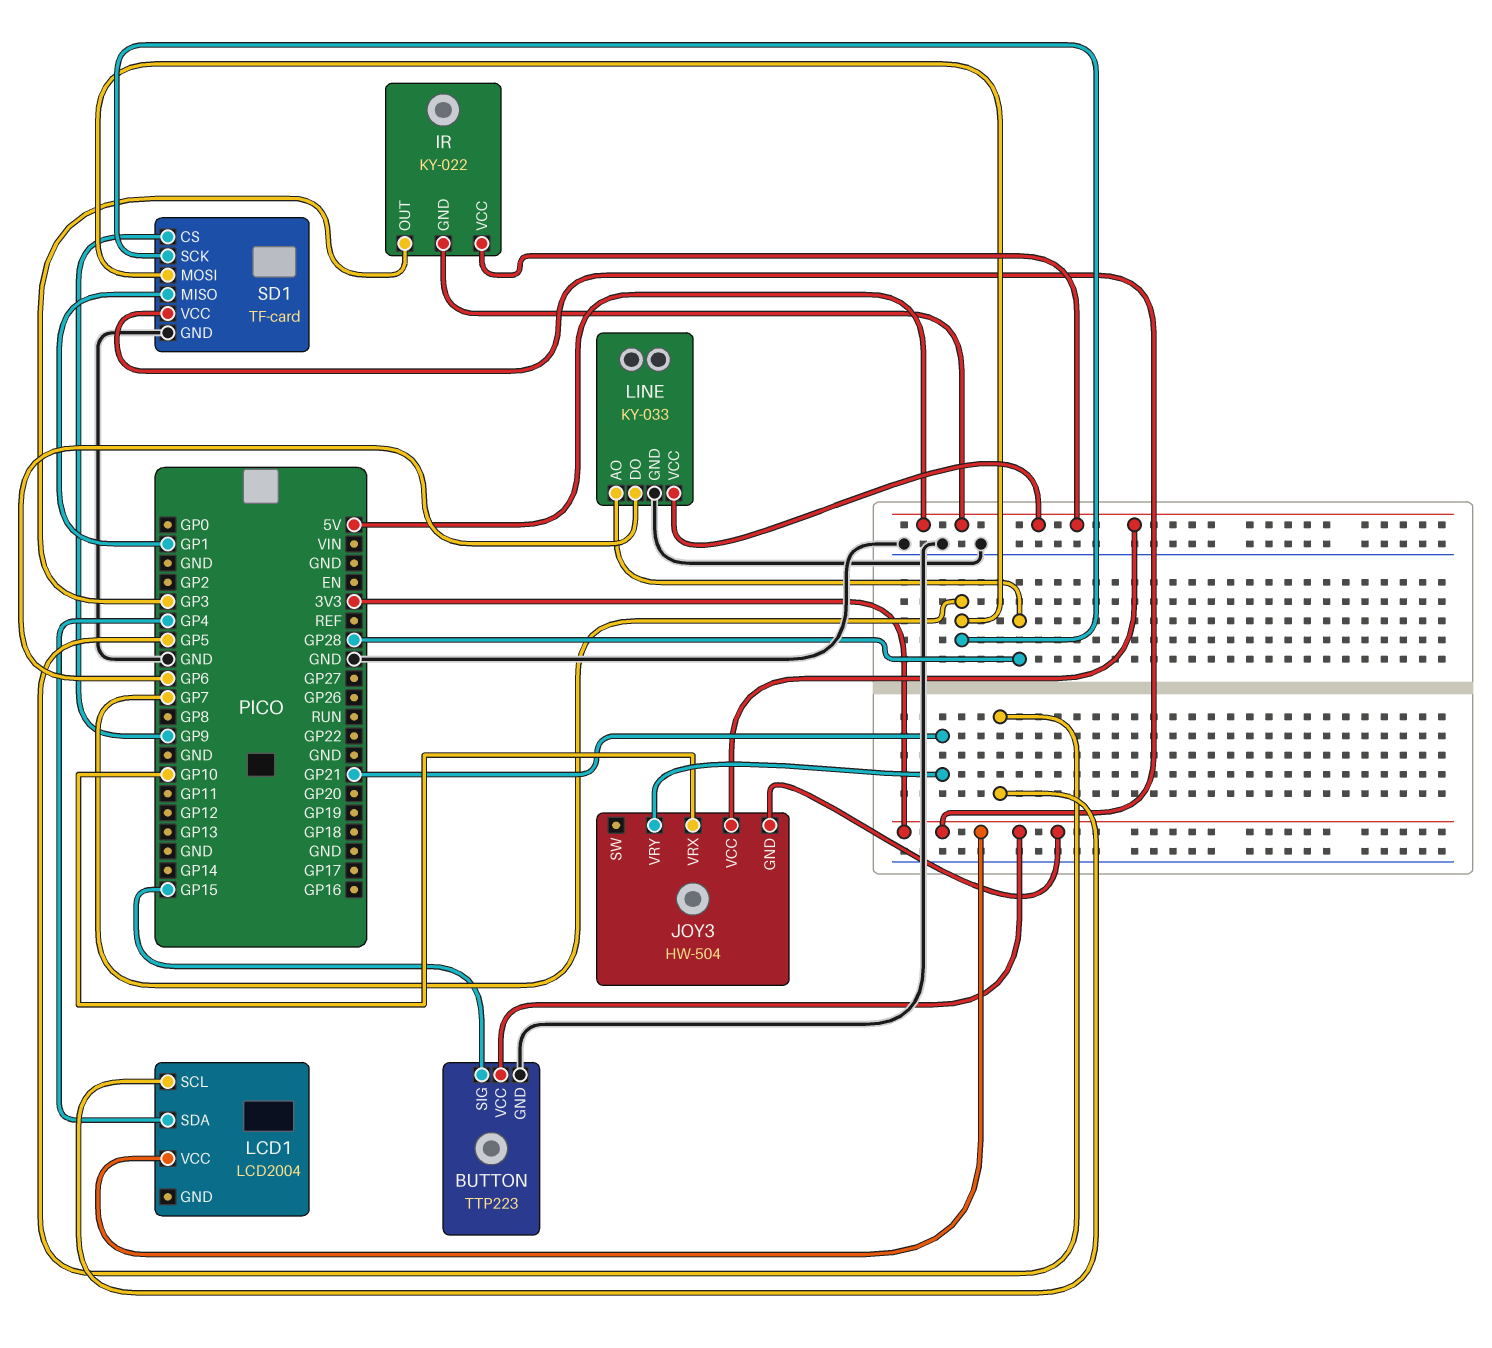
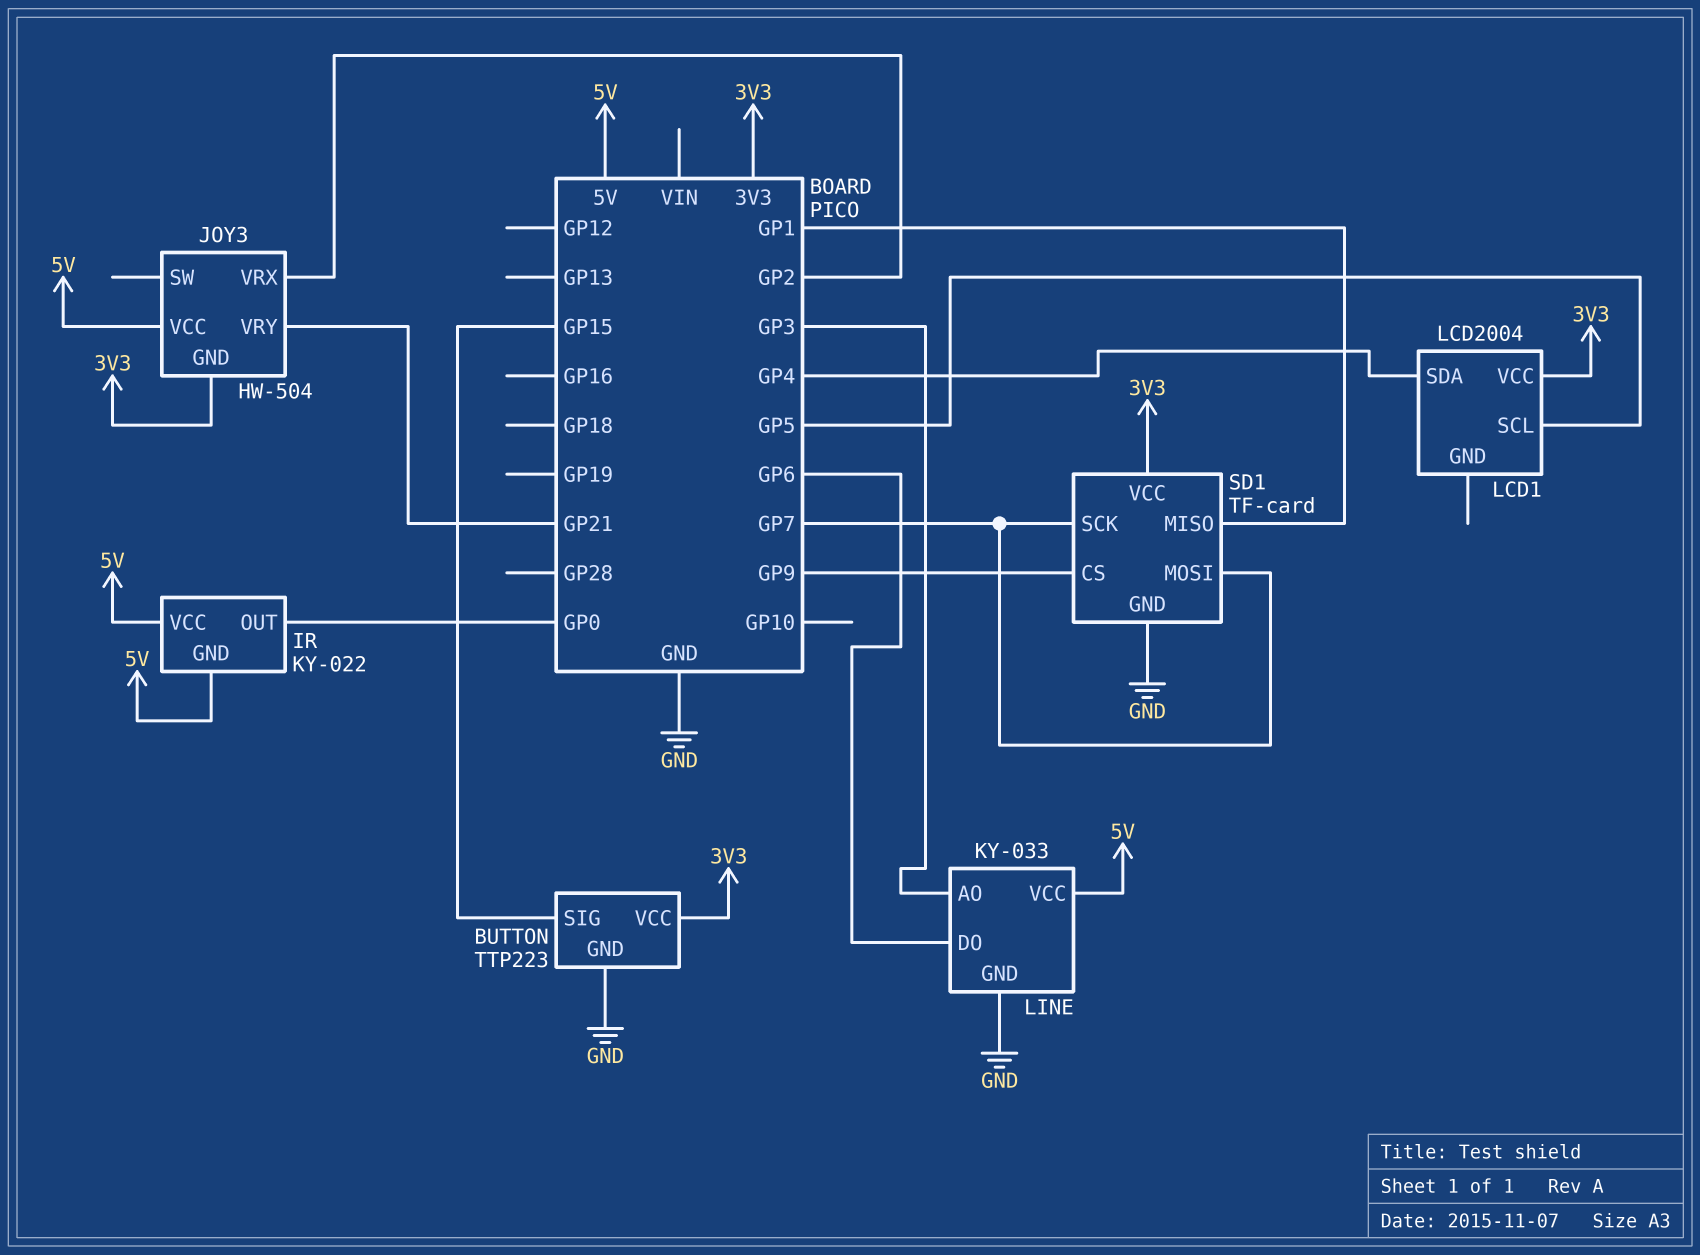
IR pin OUT: GP3 -> GP0
JOY3 pin VRX: GP10 -> GP2
LINE pin AO: GP28 -> GP3

